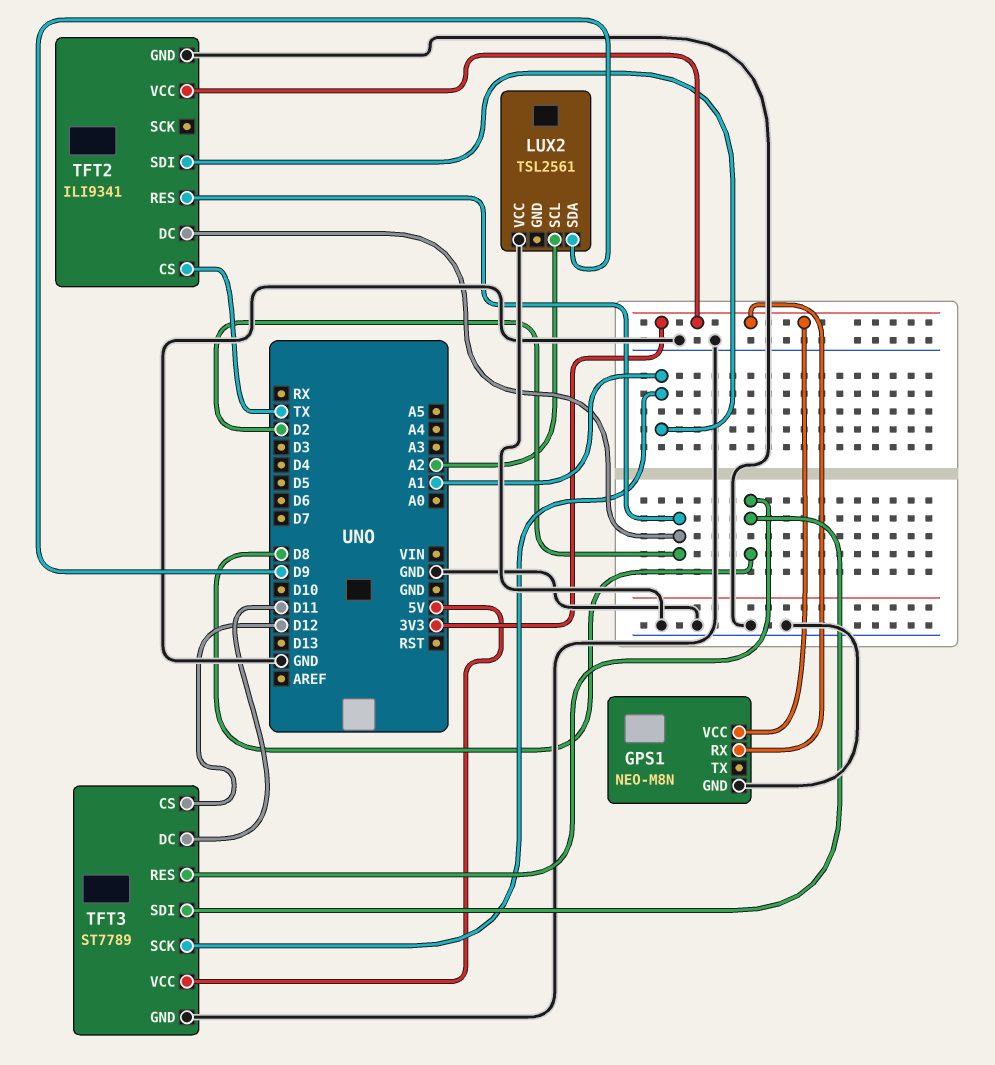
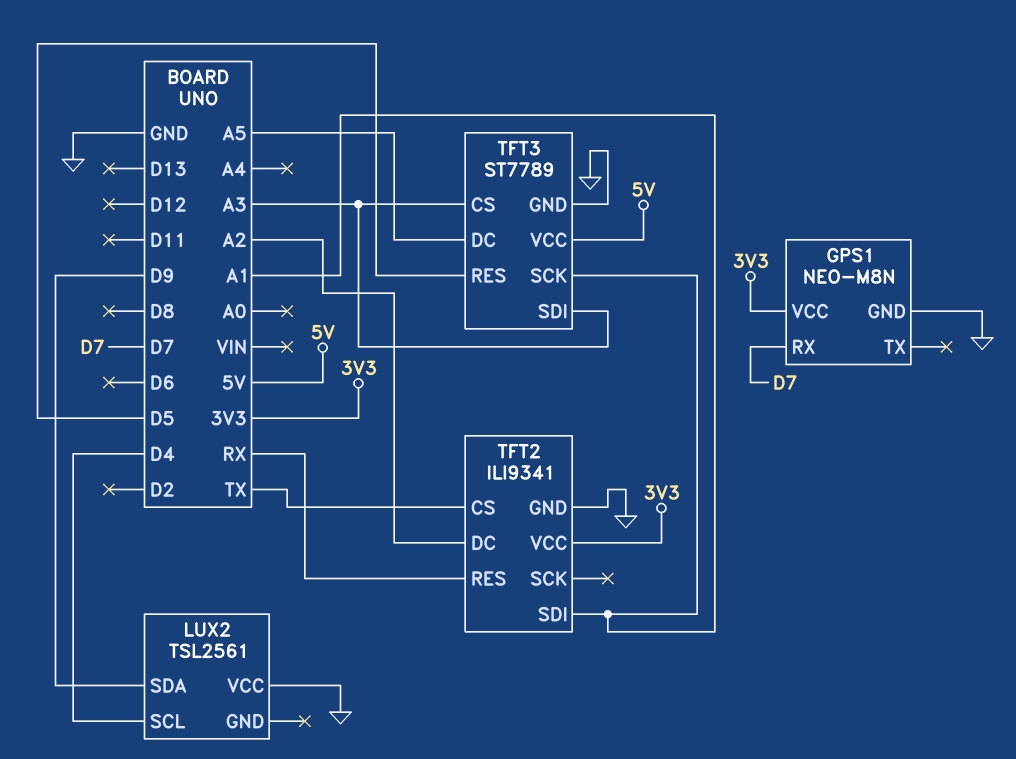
GPS1 pin RX: 3V3 -> D7
LUX2 pin SCL: A2 -> D4
TFT2 pin DC: D2 -> A2
TFT2 pin RES: D2 -> RX
TFT3 pin CS: D12 -> A3
TFT3 pin DC: D11 -> A5
TFT3 pin RES: D8 -> D5
TFT3 pin SDI: D8 -> A3

